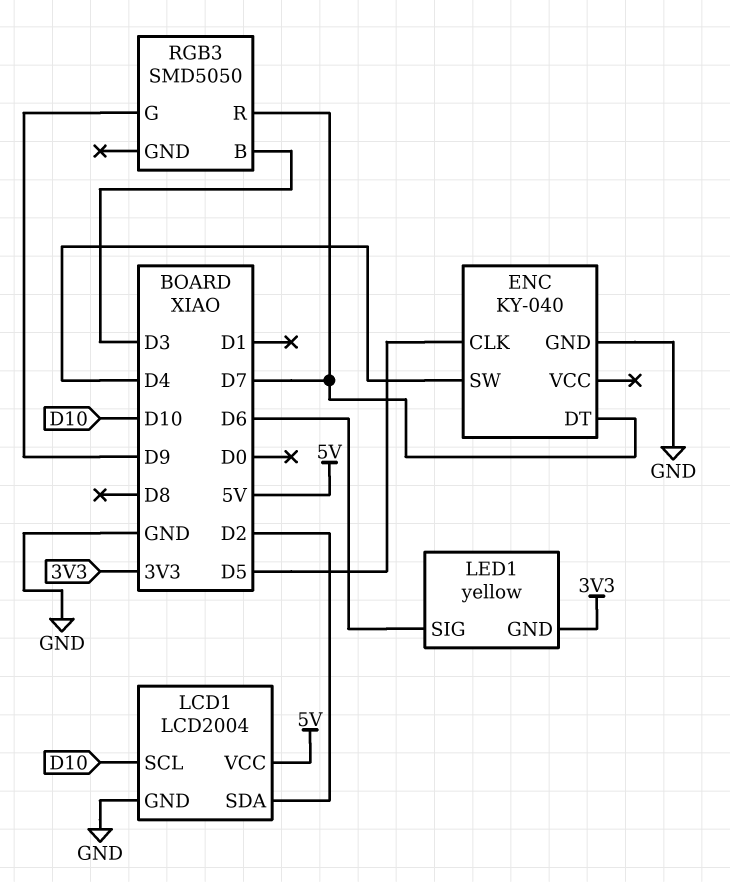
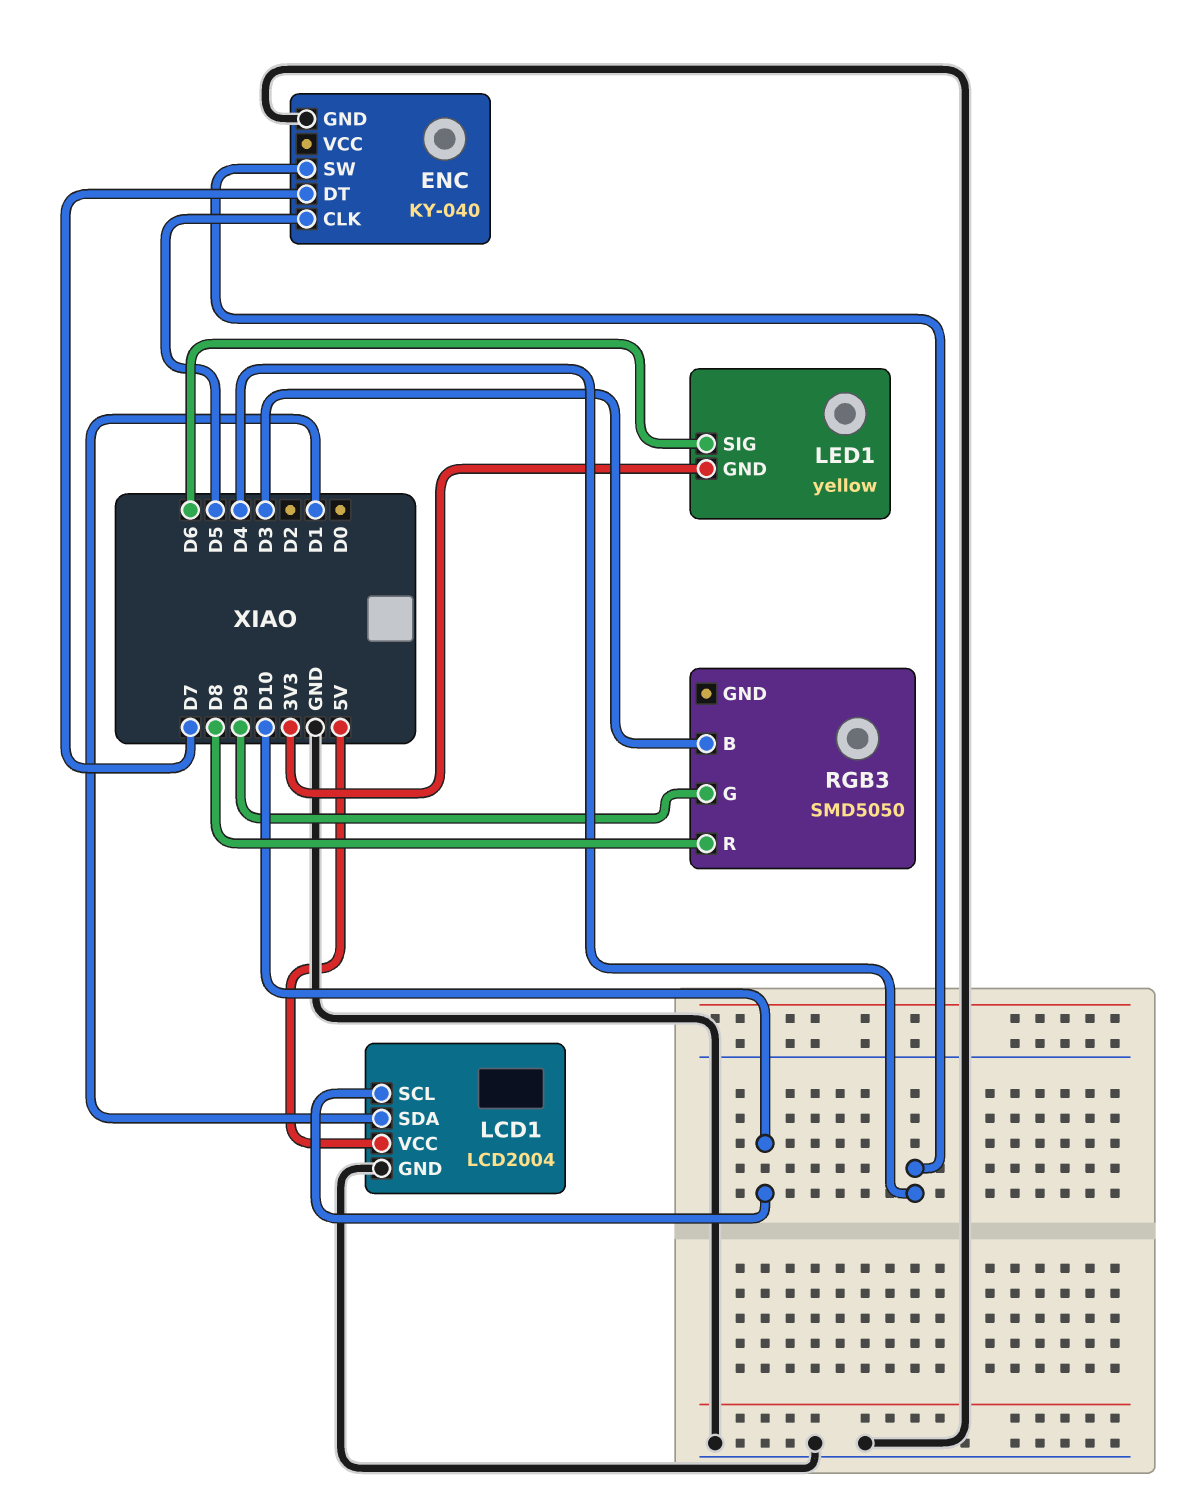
LCD1 pin SDA: D2 -> D1
RGB3 pin R: D7 -> D8

